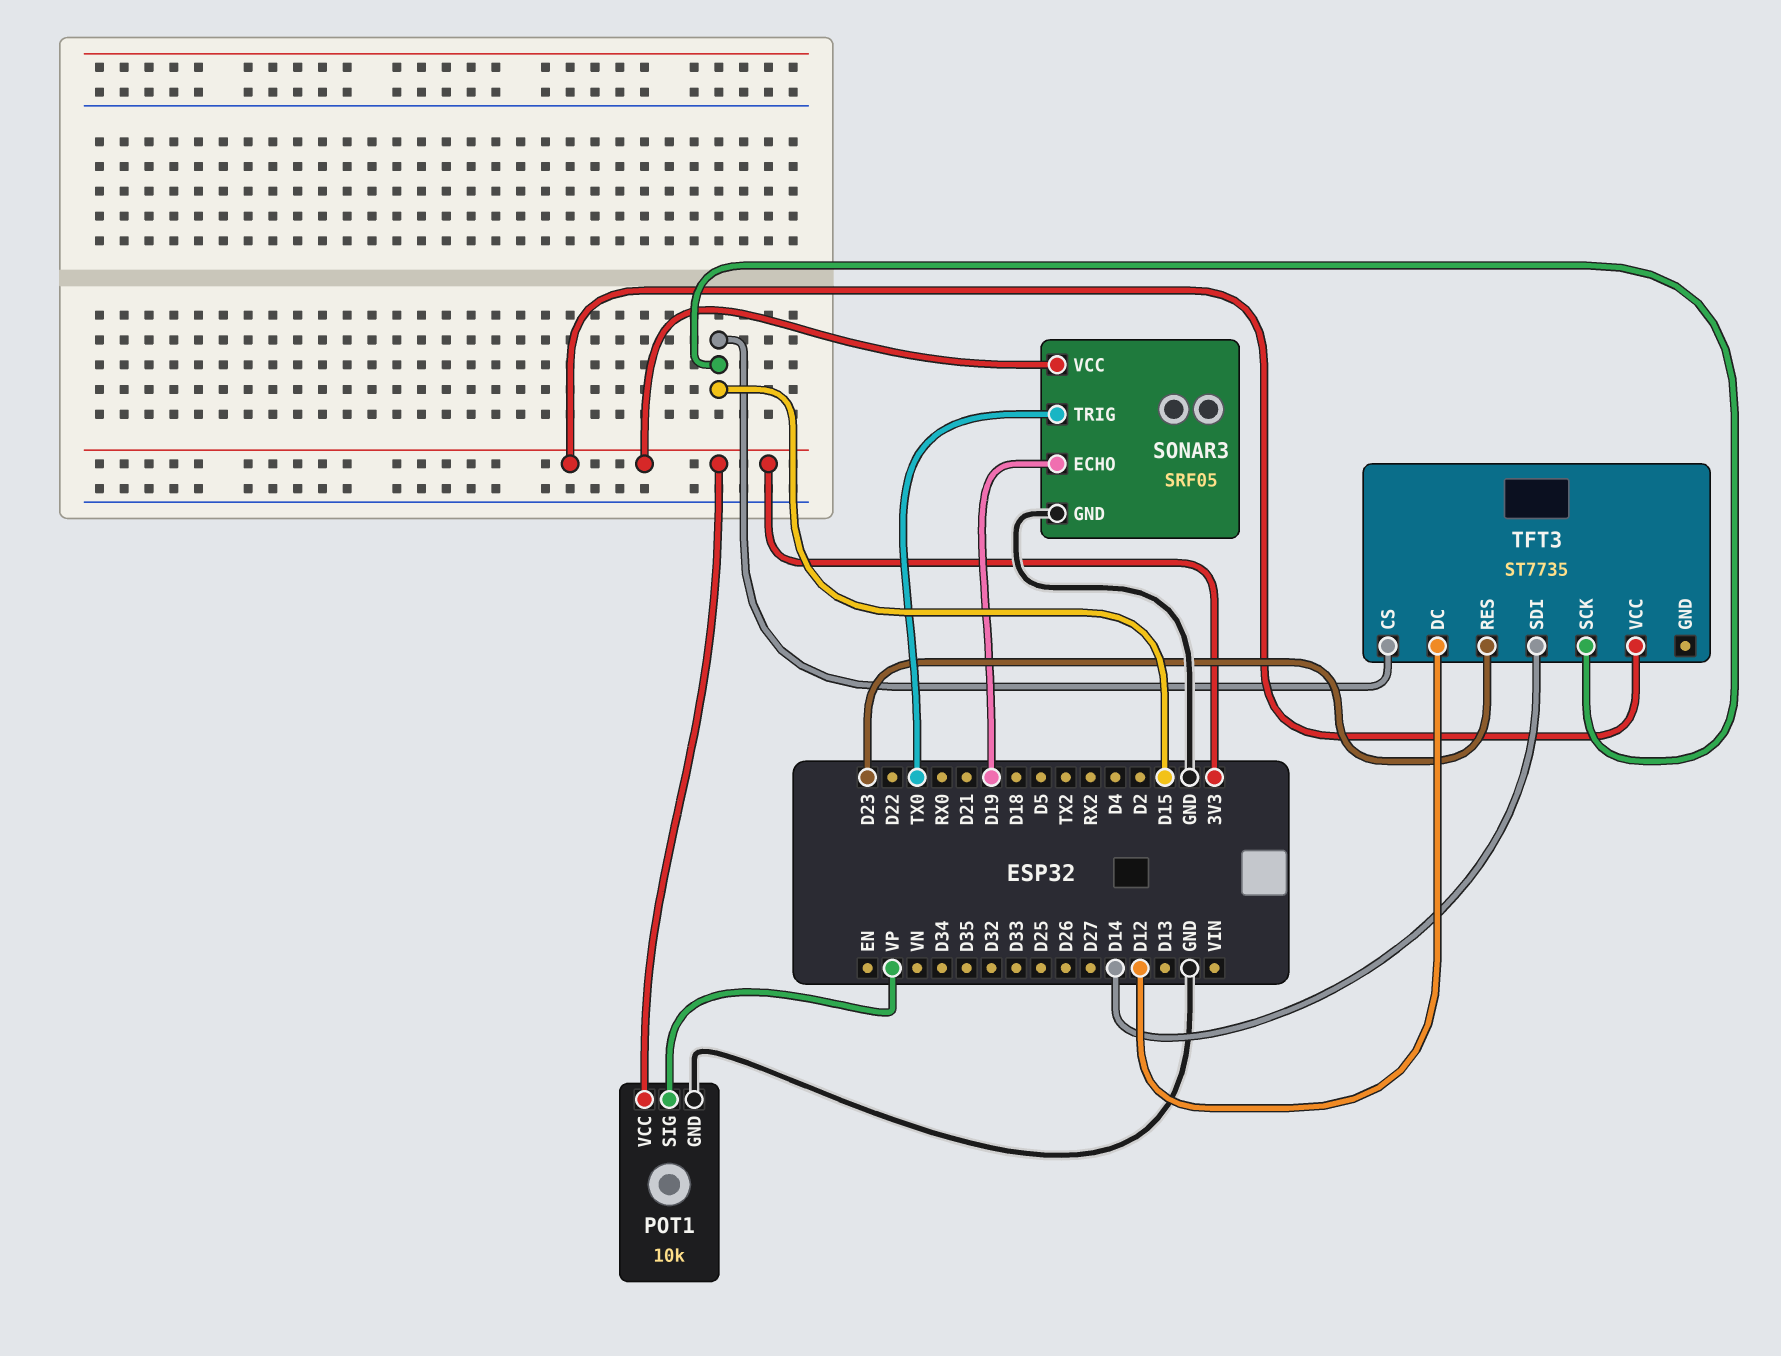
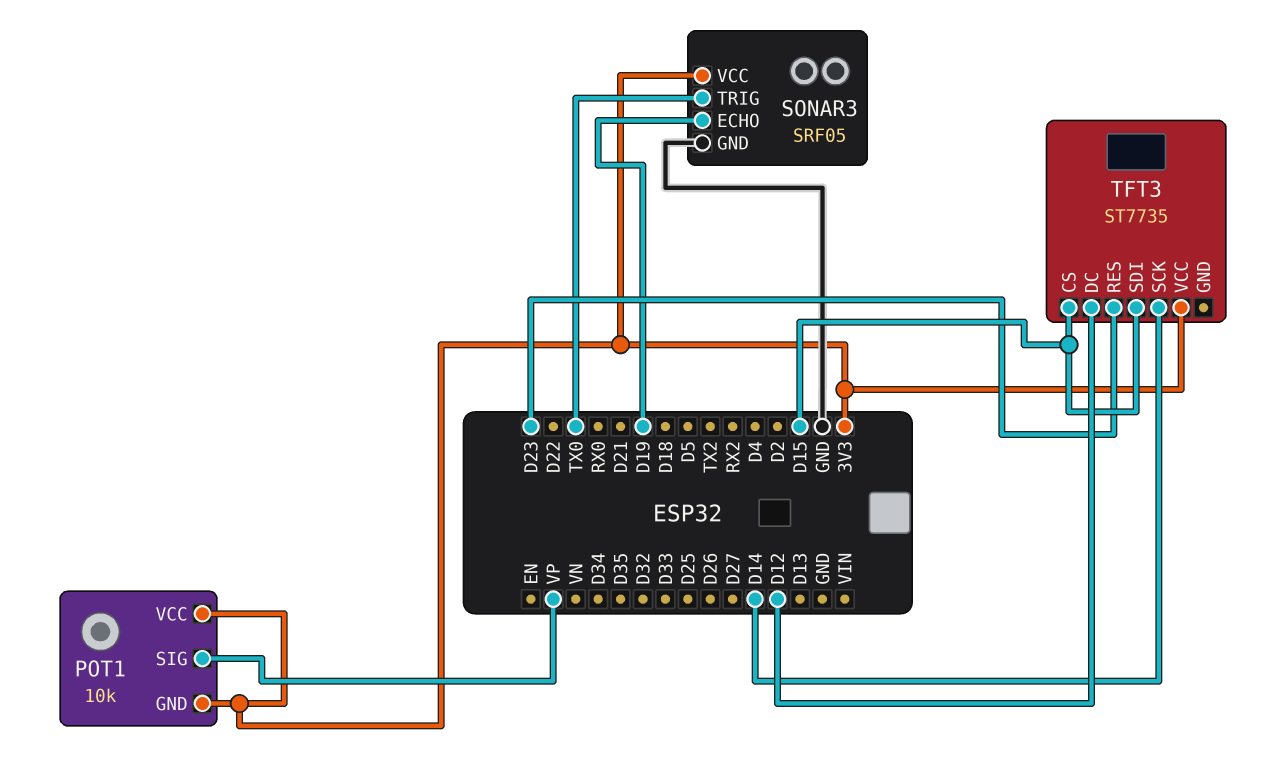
POT1 pin GND: GND -> 3V3
TFT3 pin SCK: D15 -> D14
TFT3 pin SDI: D14 -> D15

